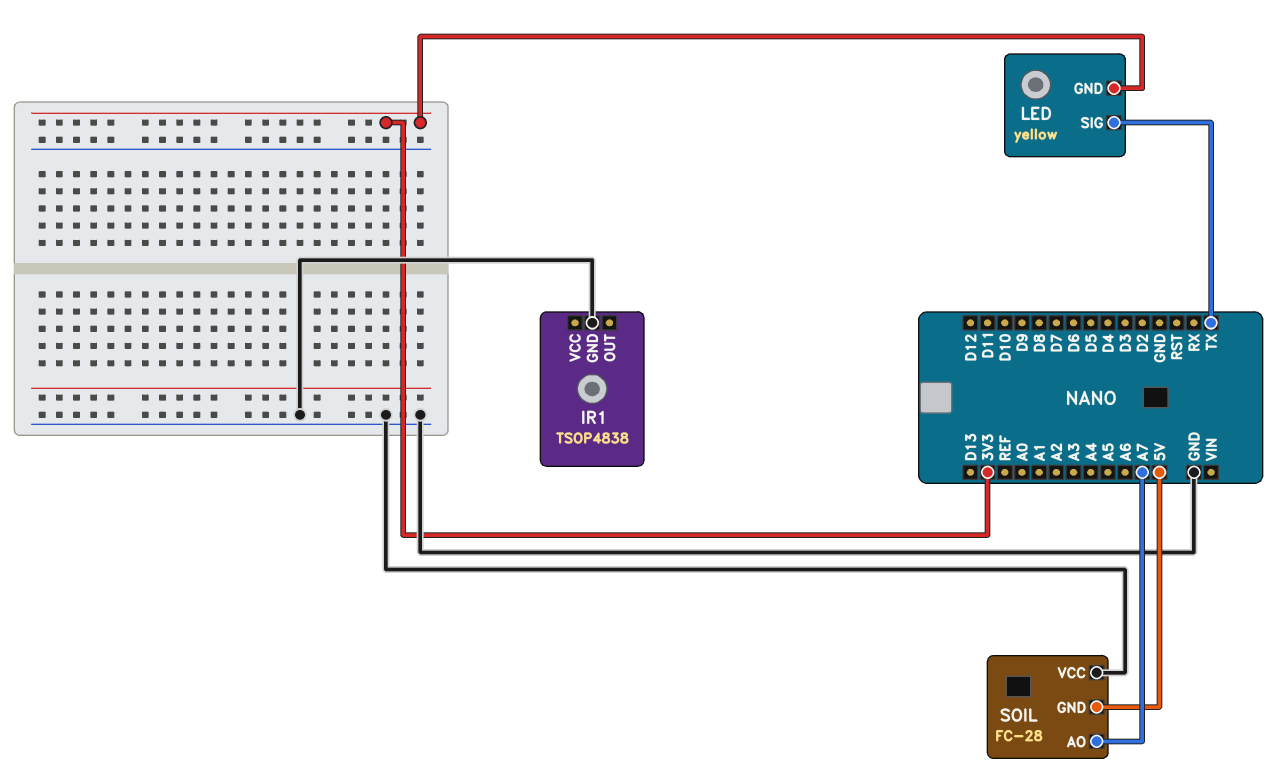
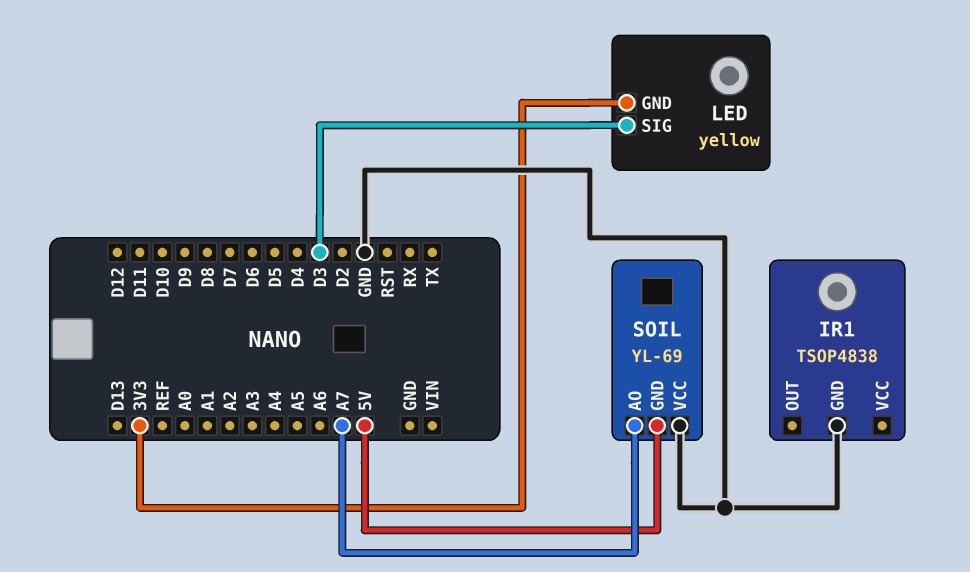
LED pin SIG: TX -> D3
SOIL: FC-28 -> YL-69

